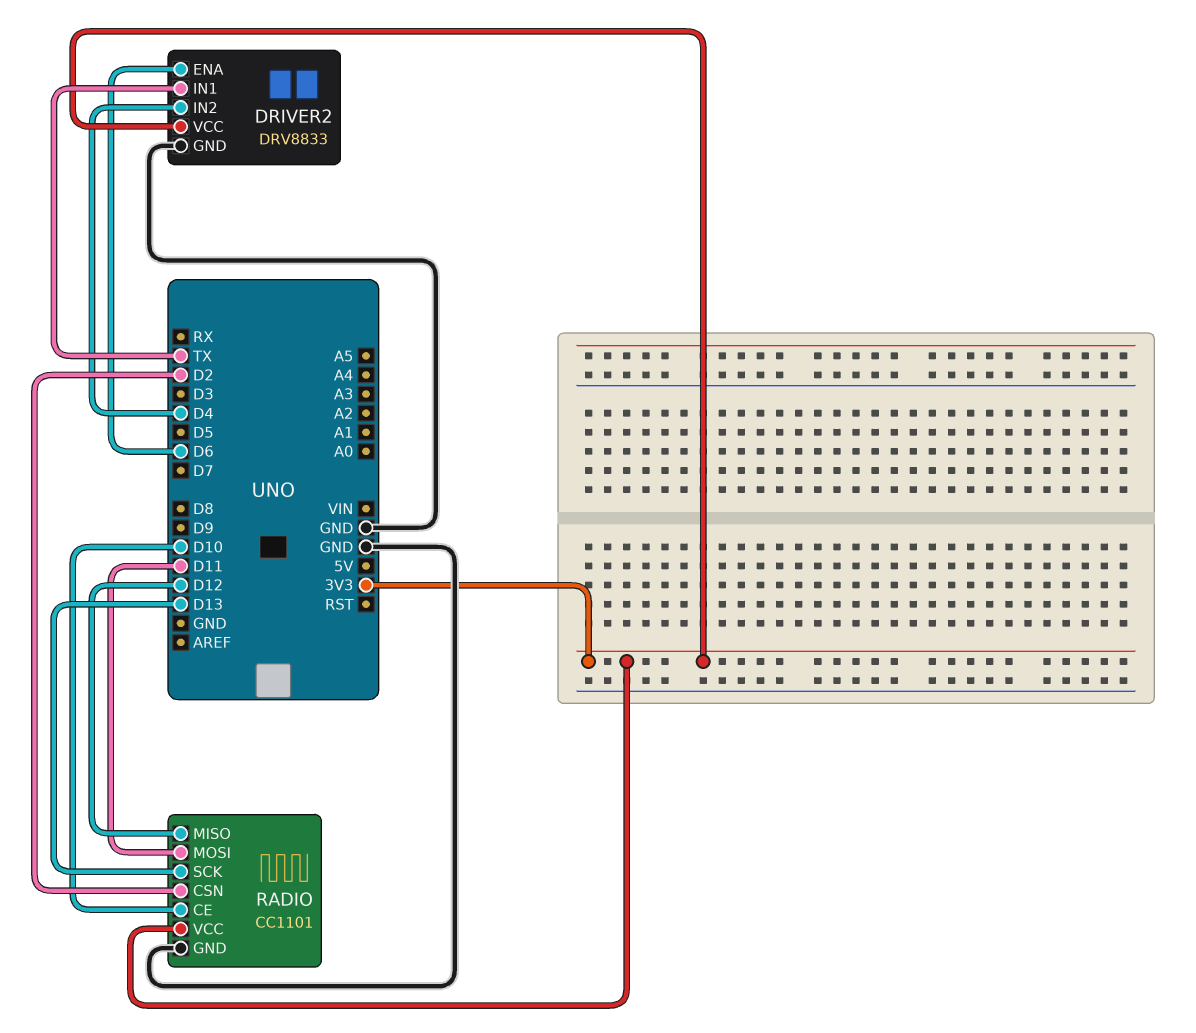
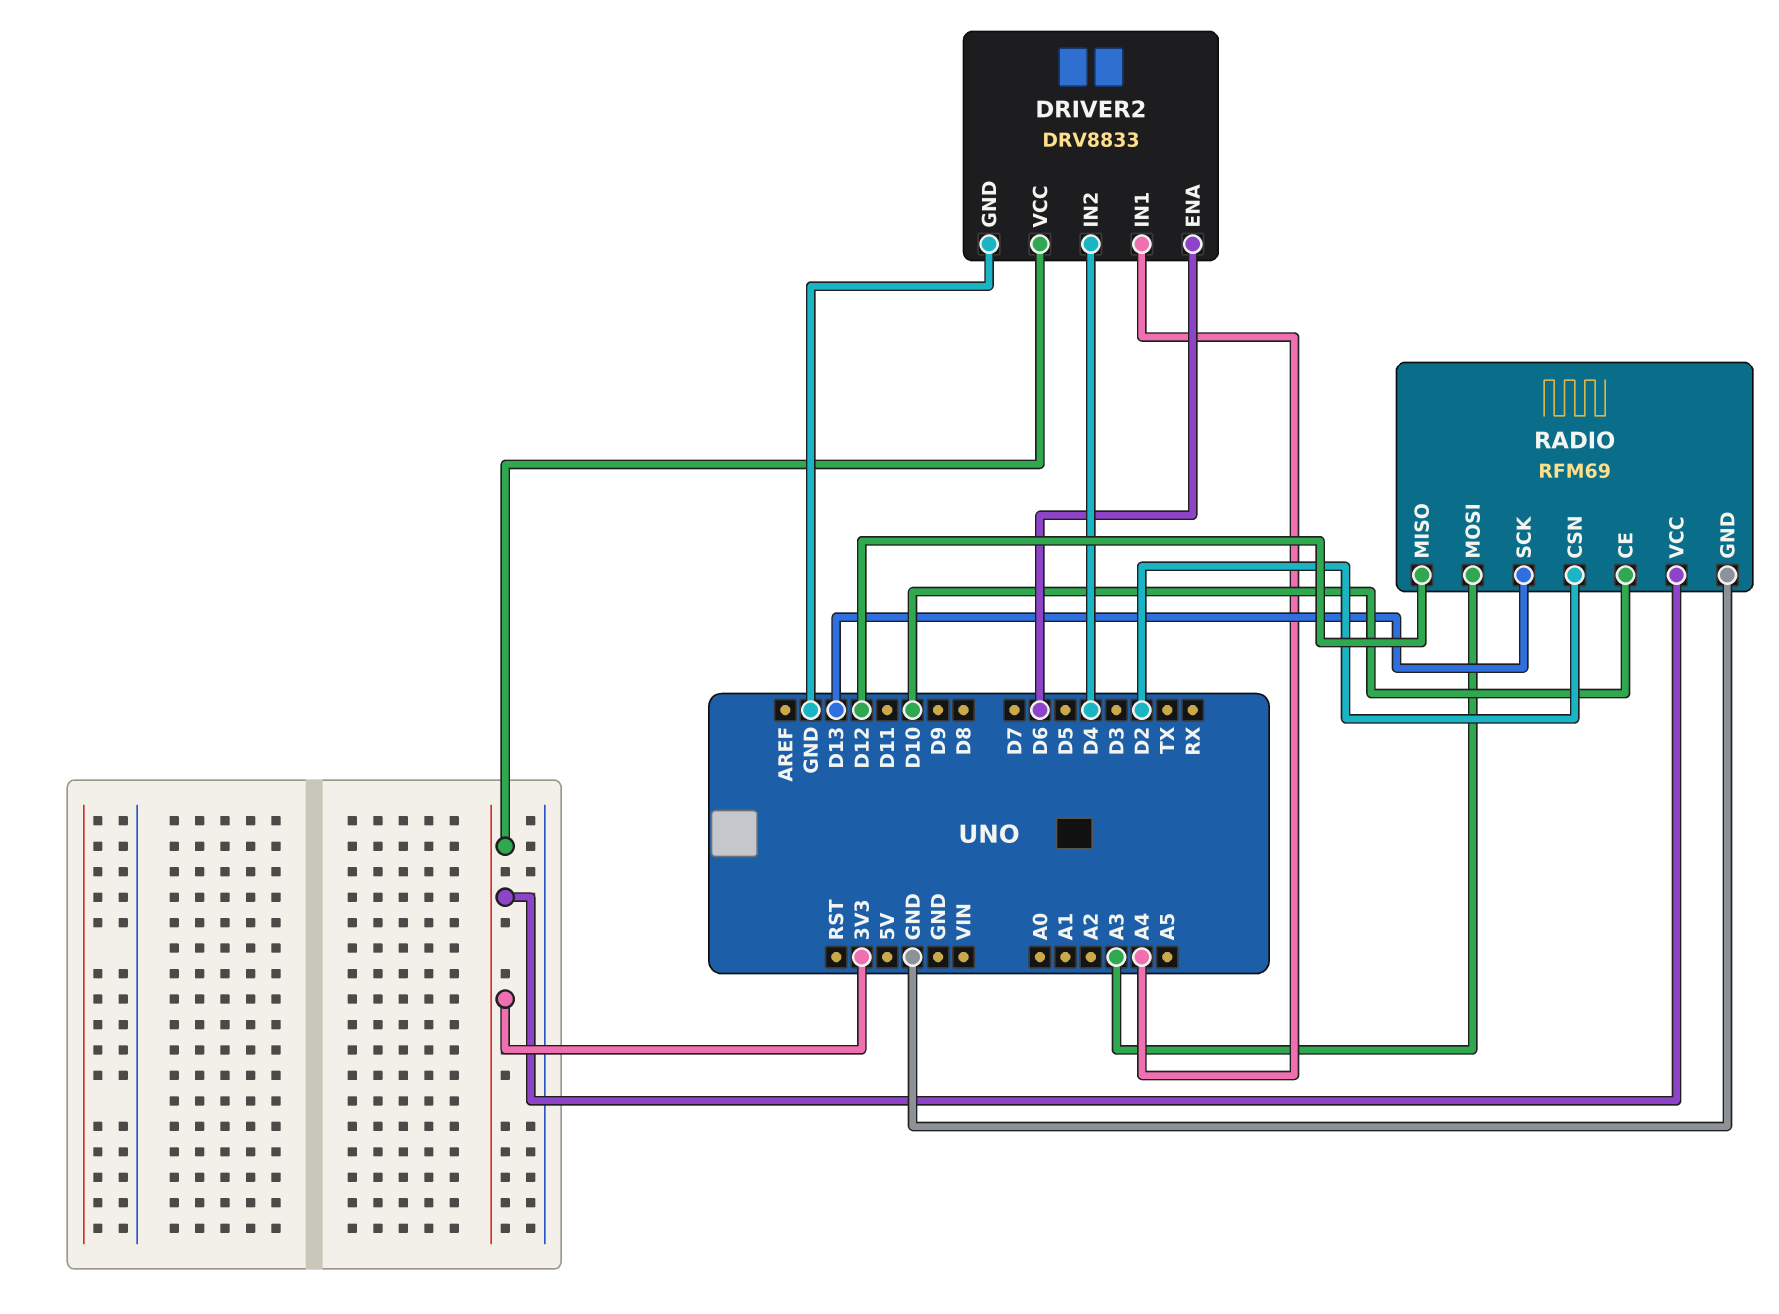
DRIVER2 pin IN1: TX -> A4
RADIO: CC1101 -> RFM69
RADIO pin MOSI: D11 -> A3

